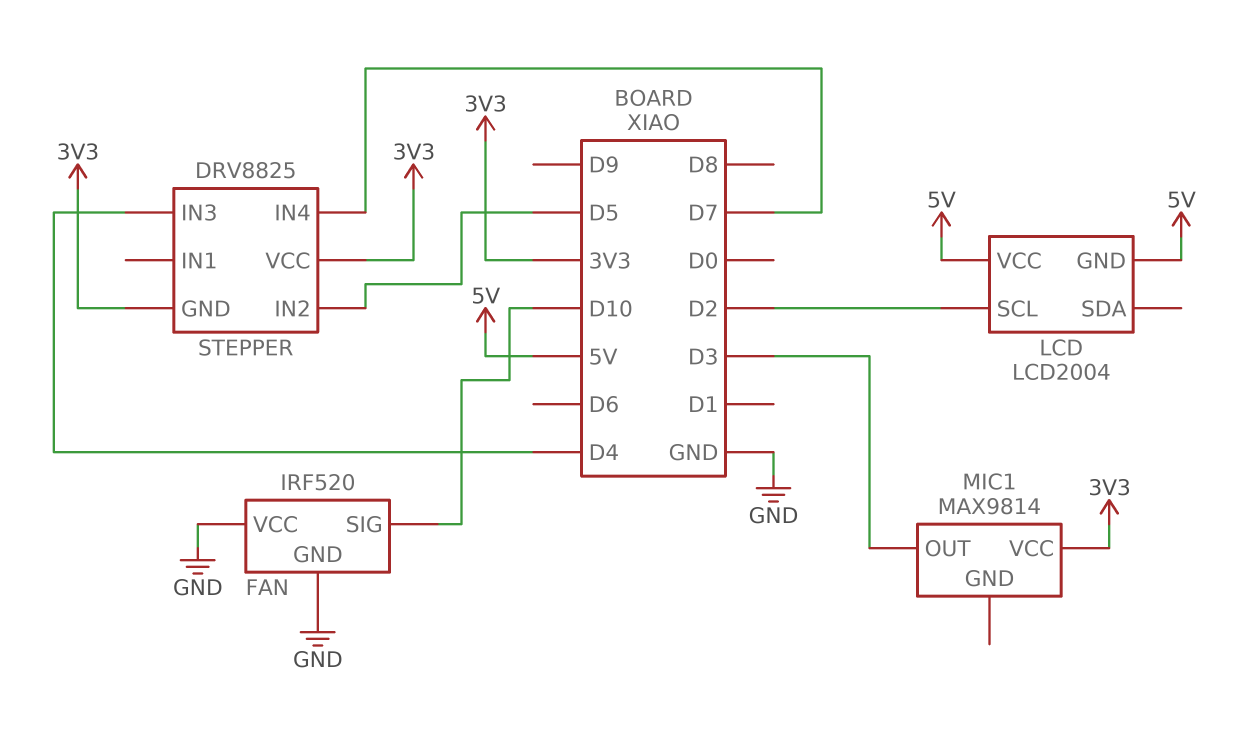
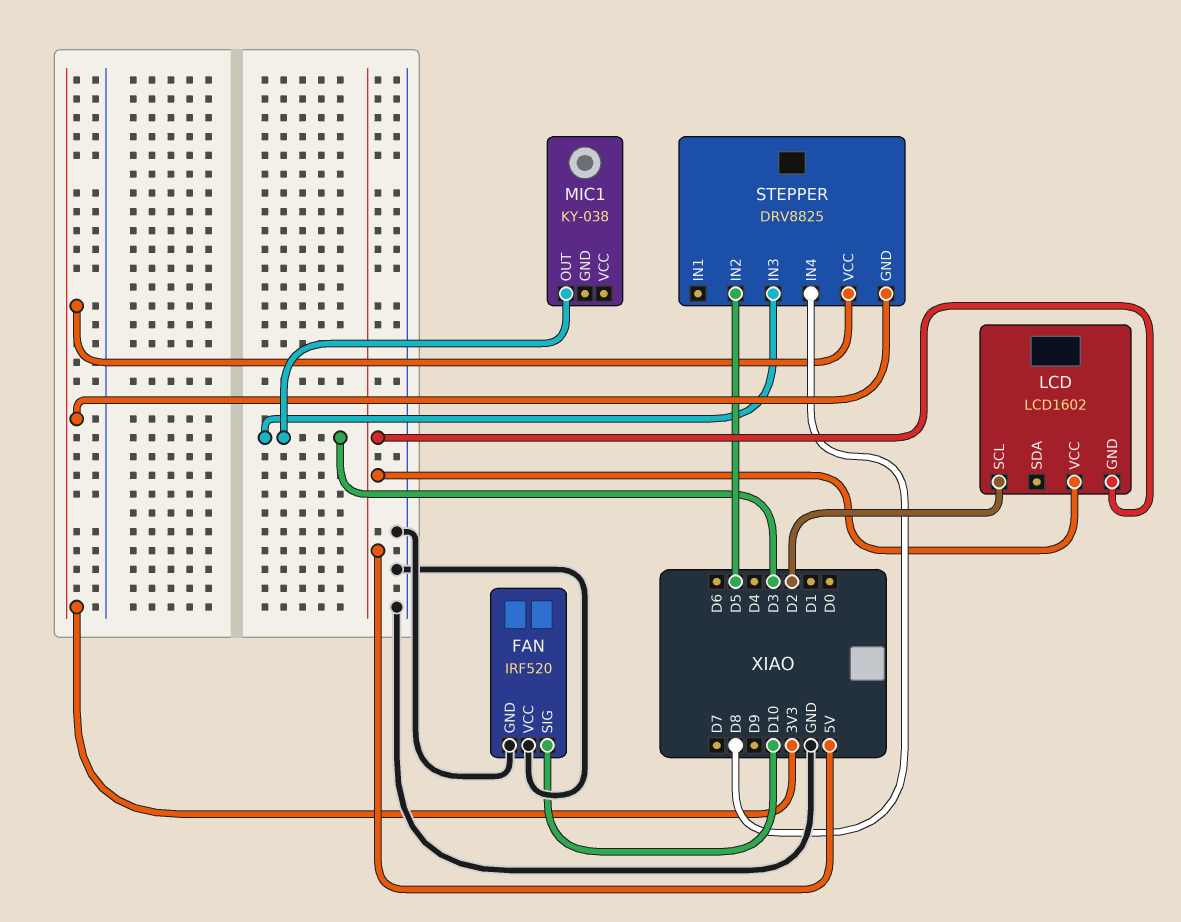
LCD: LCD2004 -> LCD1602
MIC1: MAX9814 -> KY-038
MIC1 pin VCC: 3V3 -> none
STEPPER pin IN3: D4 -> D3
STEPPER pin IN4: D7 -> D8

